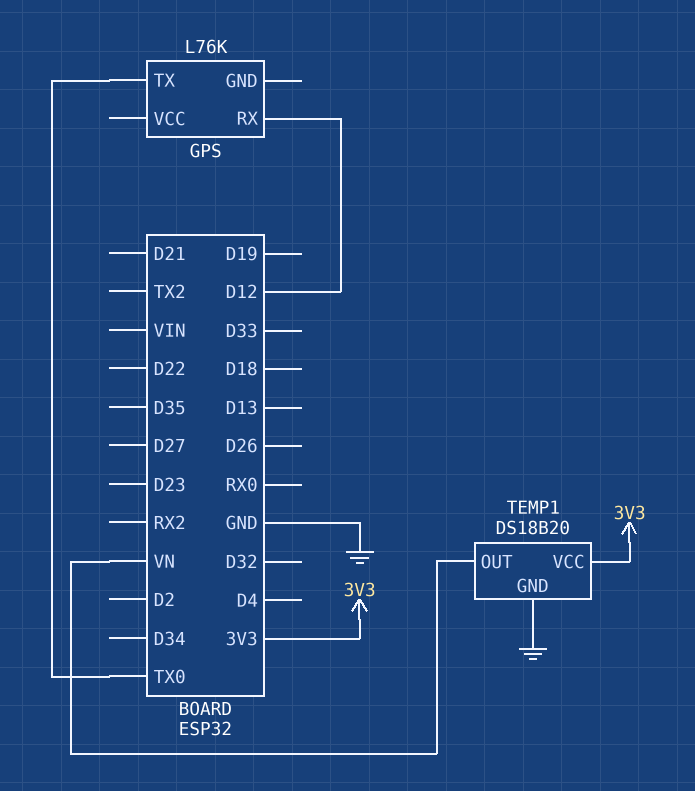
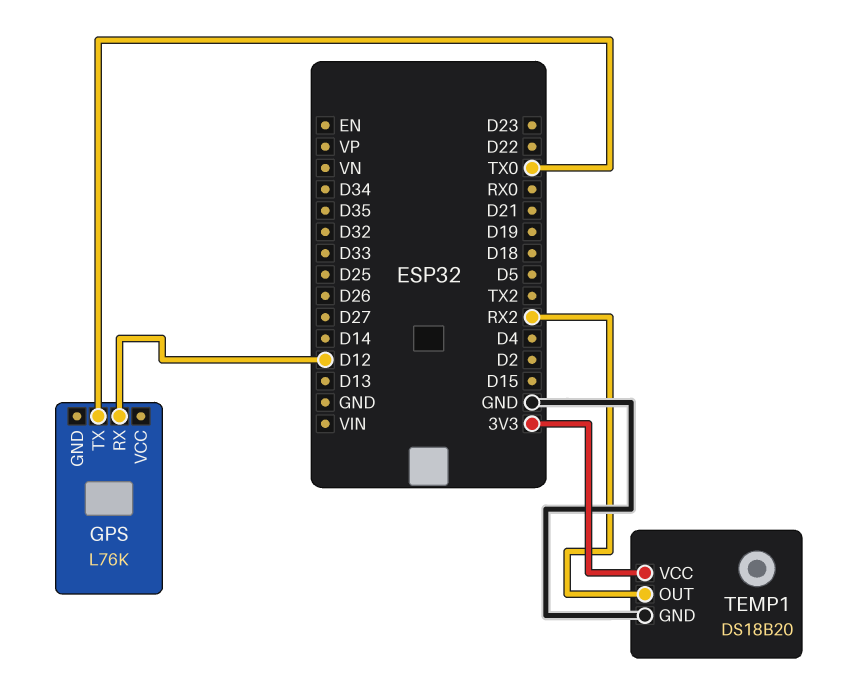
TEMP1 pin OUT: VN -> RX2

